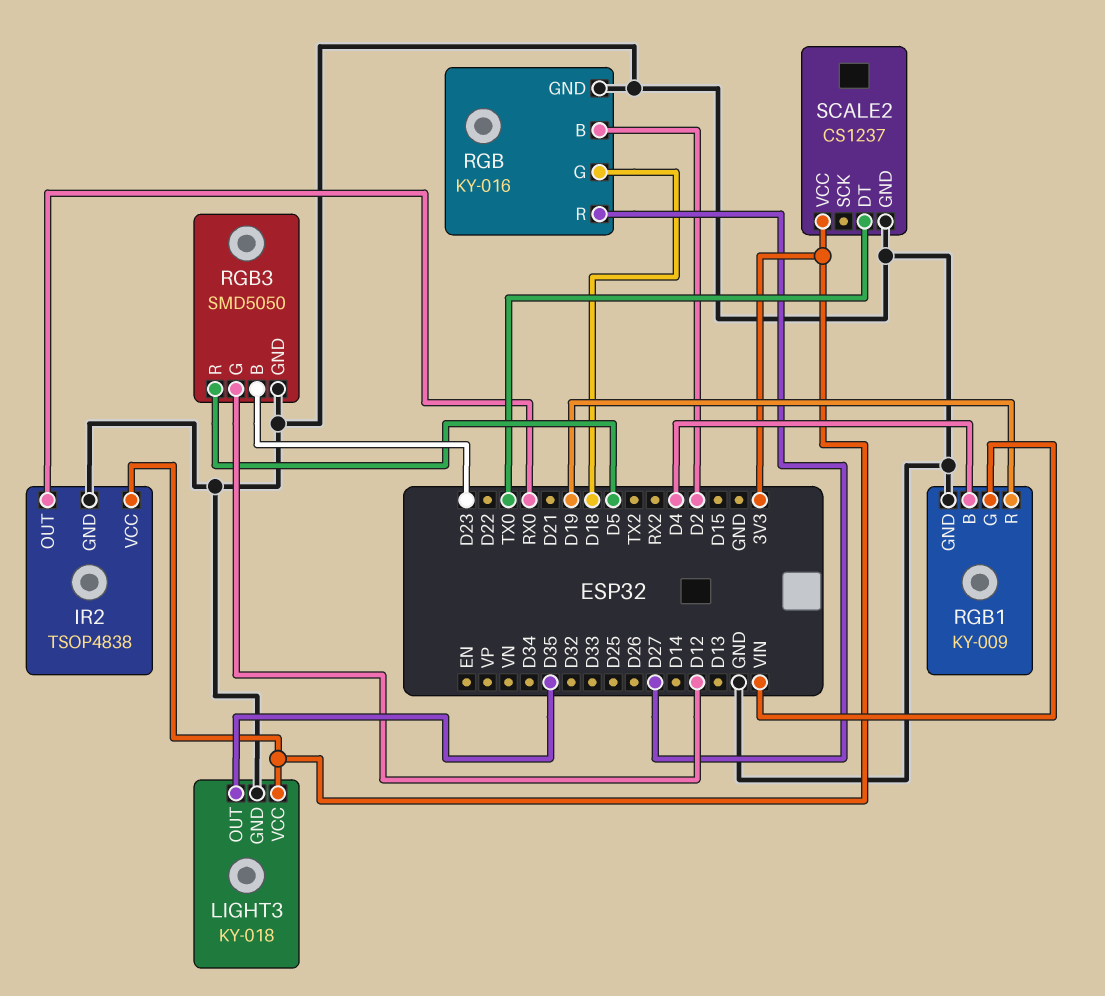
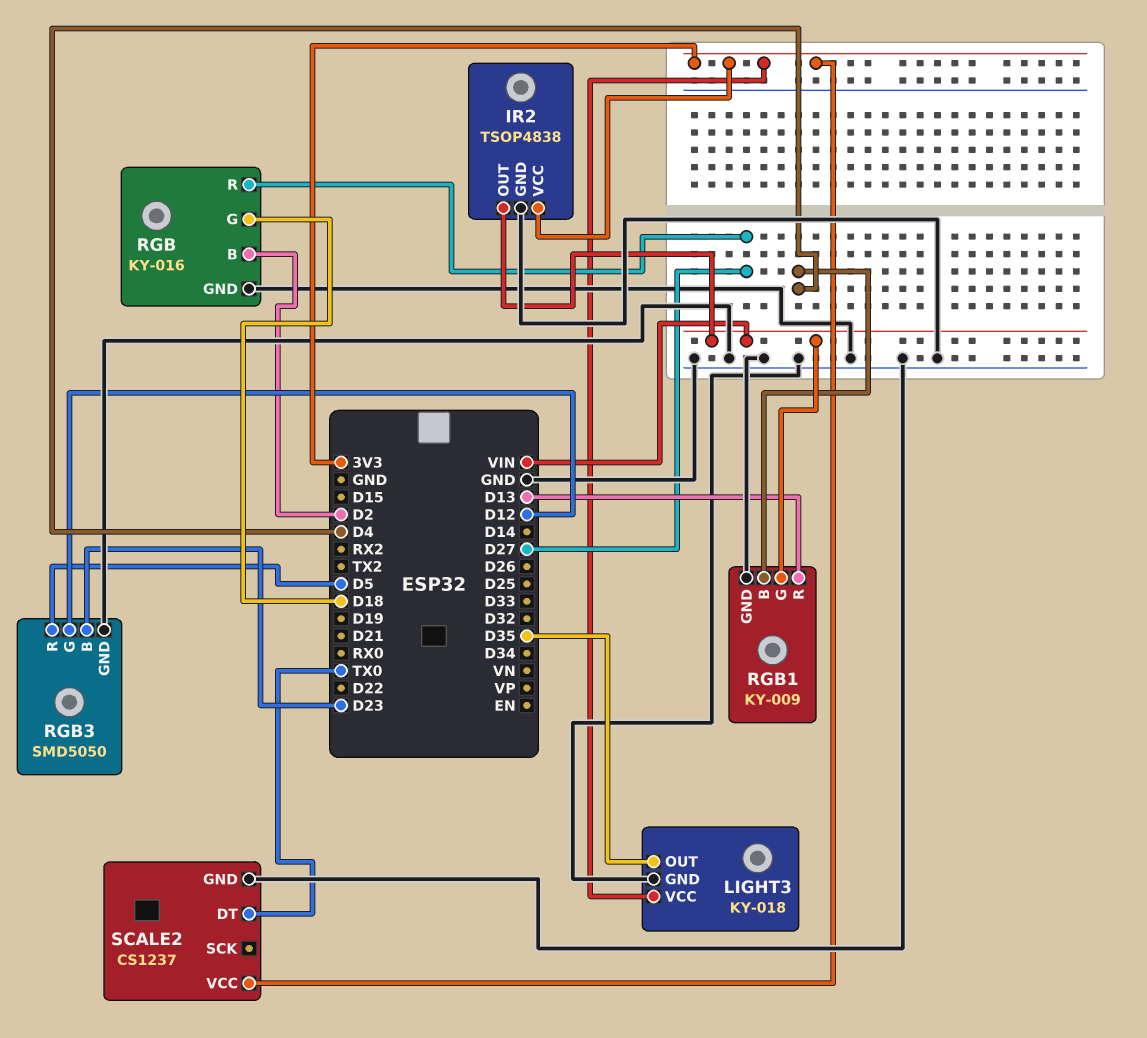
IR2 pin OUT: RX0 -> VIN
RGB1 pin R: D19 -> D13

